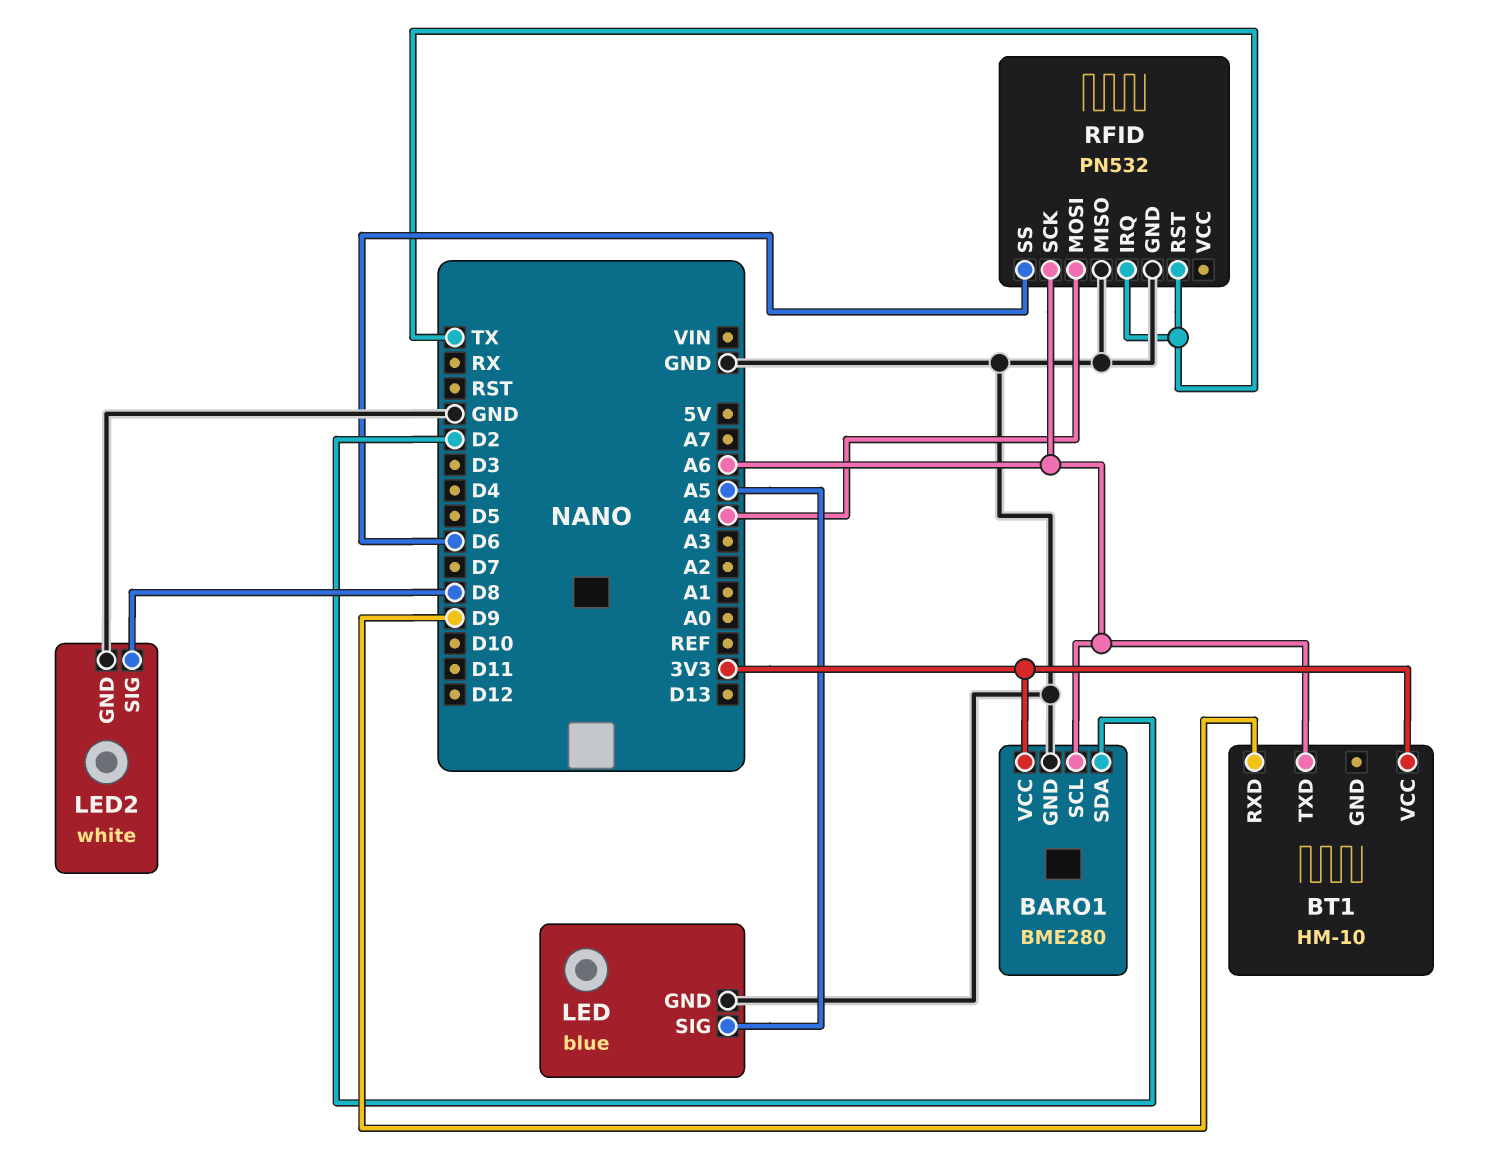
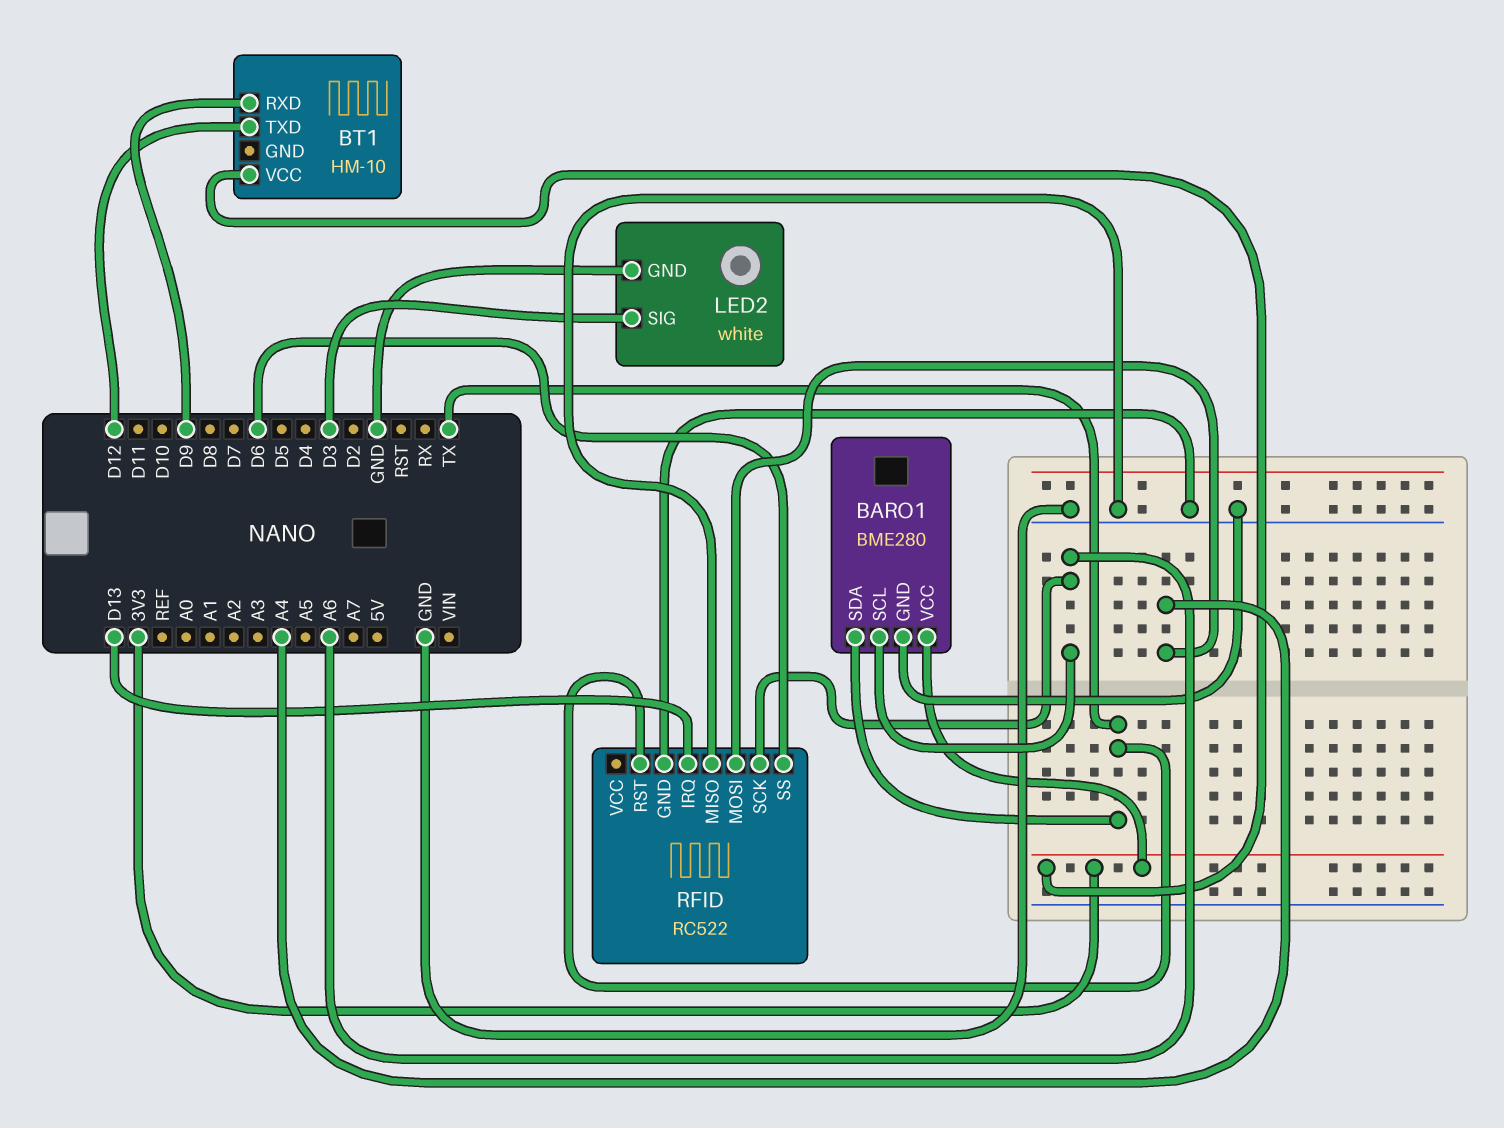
BARO1 pin SDA: D2 -> TX
BT1 pin TXD: A6 -> D12
LED: blue -> none
LED pin GND: GND -> none
LED pin SIG: A5 -> none
LED2 pin SIG: D8 -> D3
RFID: PN532 -> RC522
RFID pin IRQ: TX -> D13

